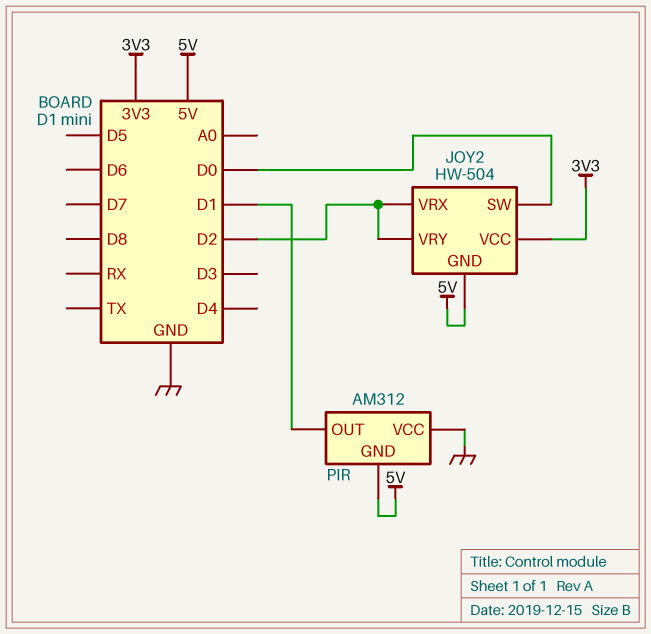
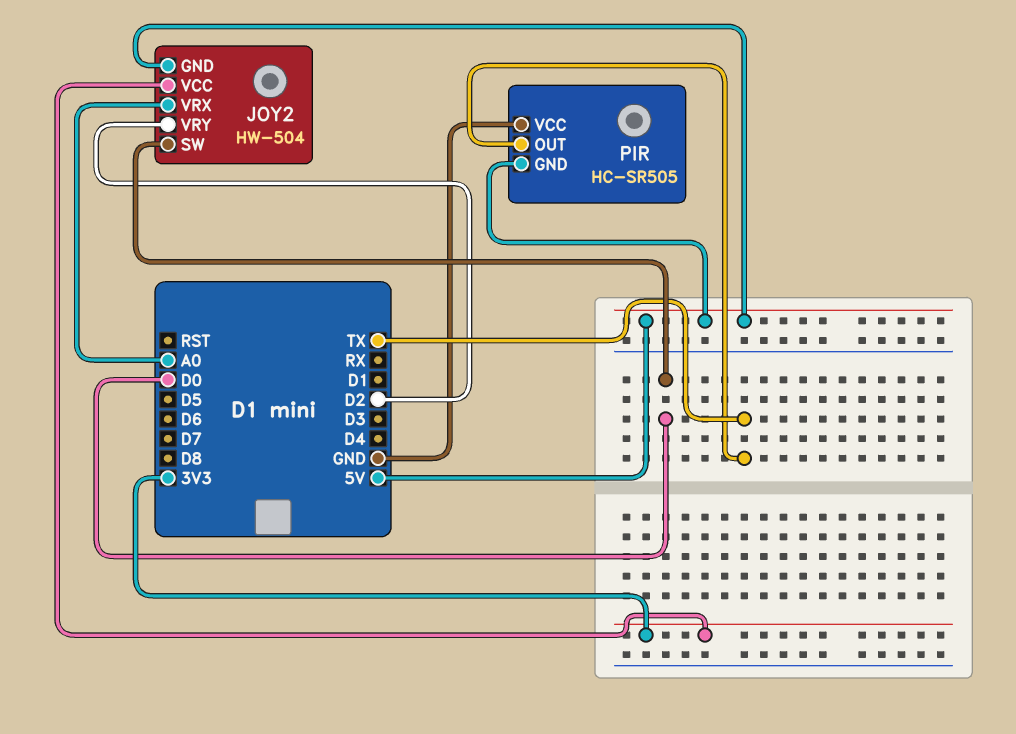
JOY2 pin VRX: D2 -> A0
PIR: AM312 -> HC-SR505
PIR pin OUT: D1 -> TX

